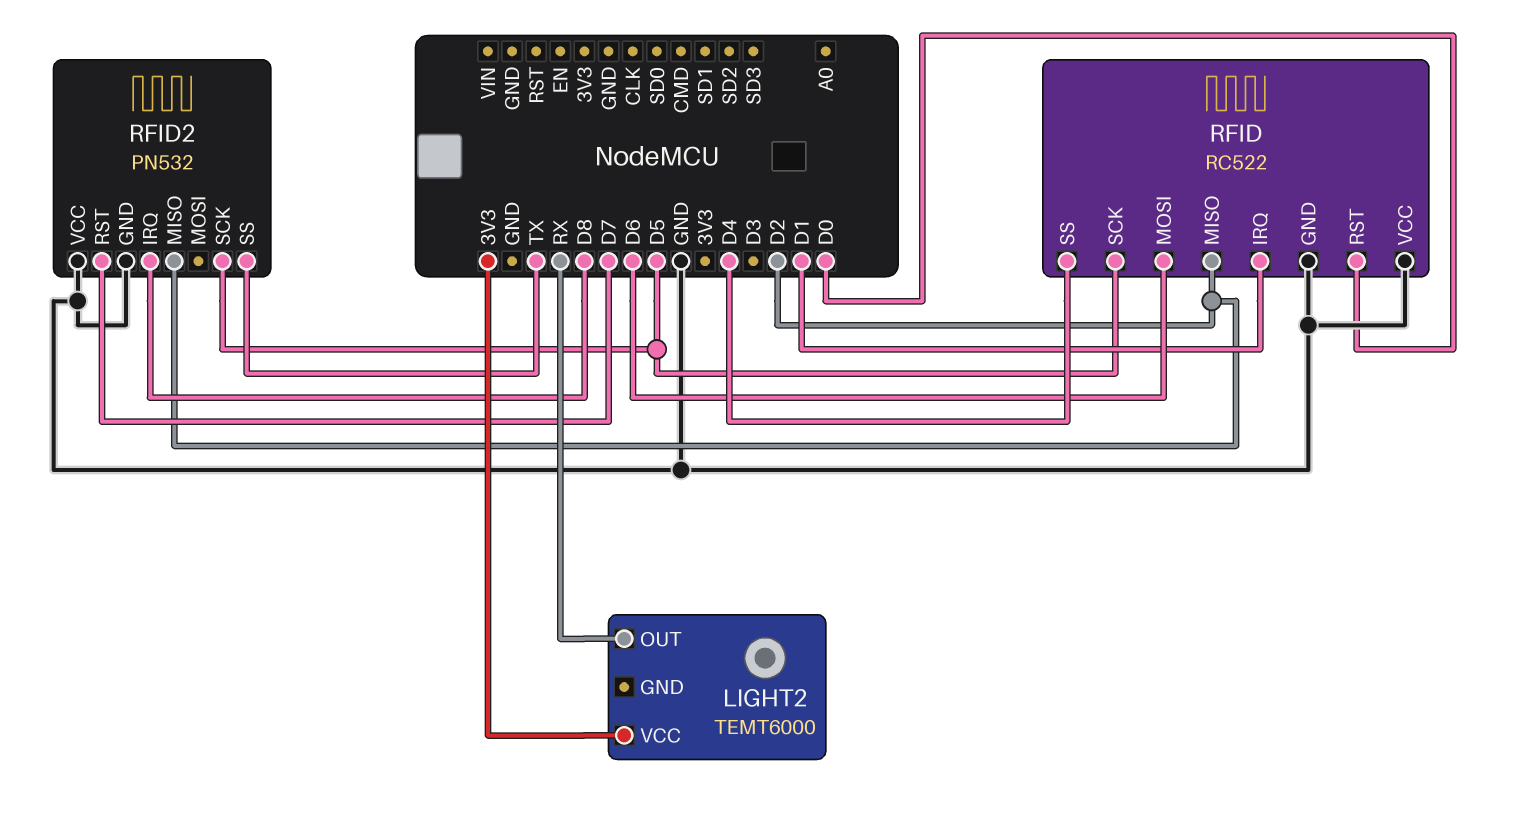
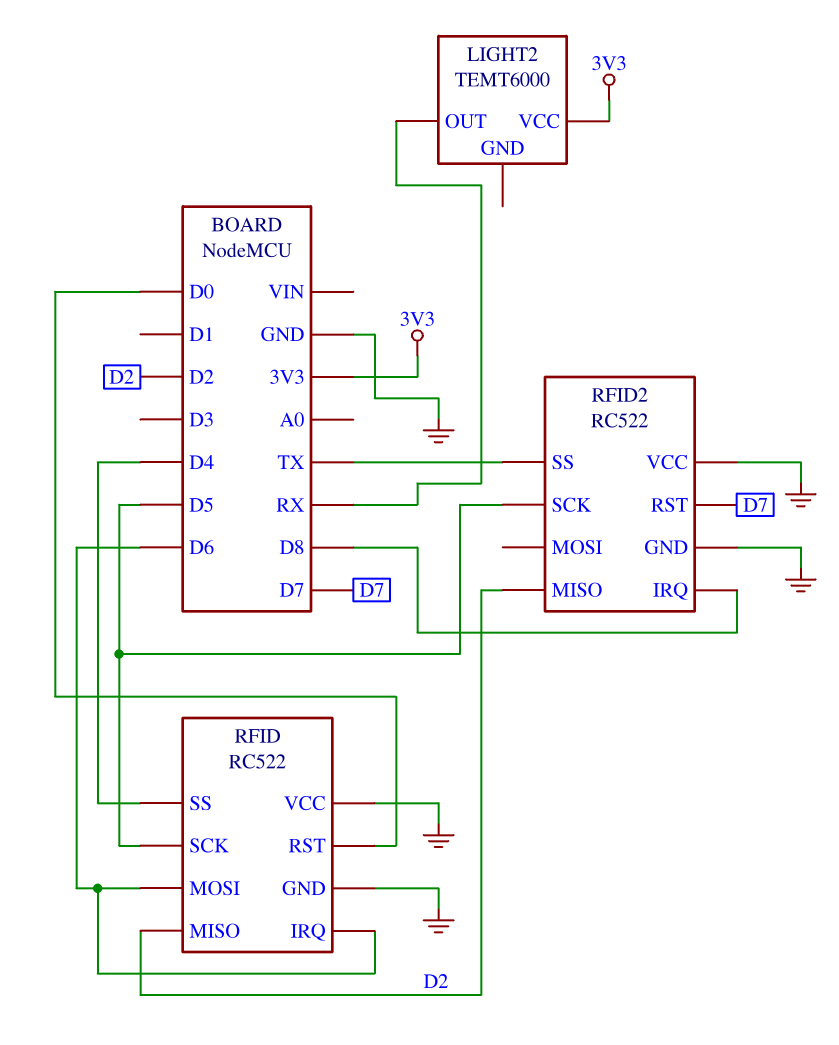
RFID pin IRQ: D1 -> D6
RFID2: PN532 -> RC522

